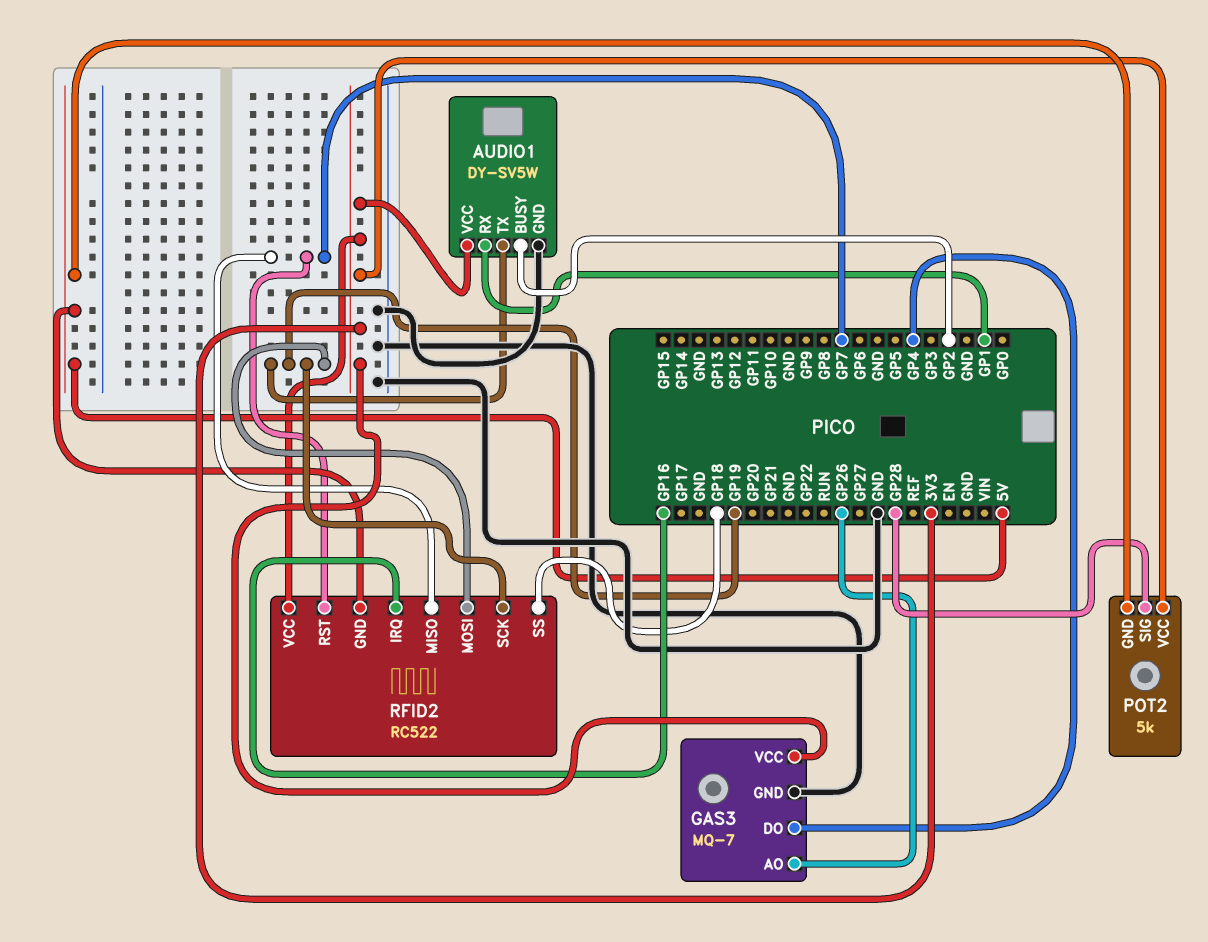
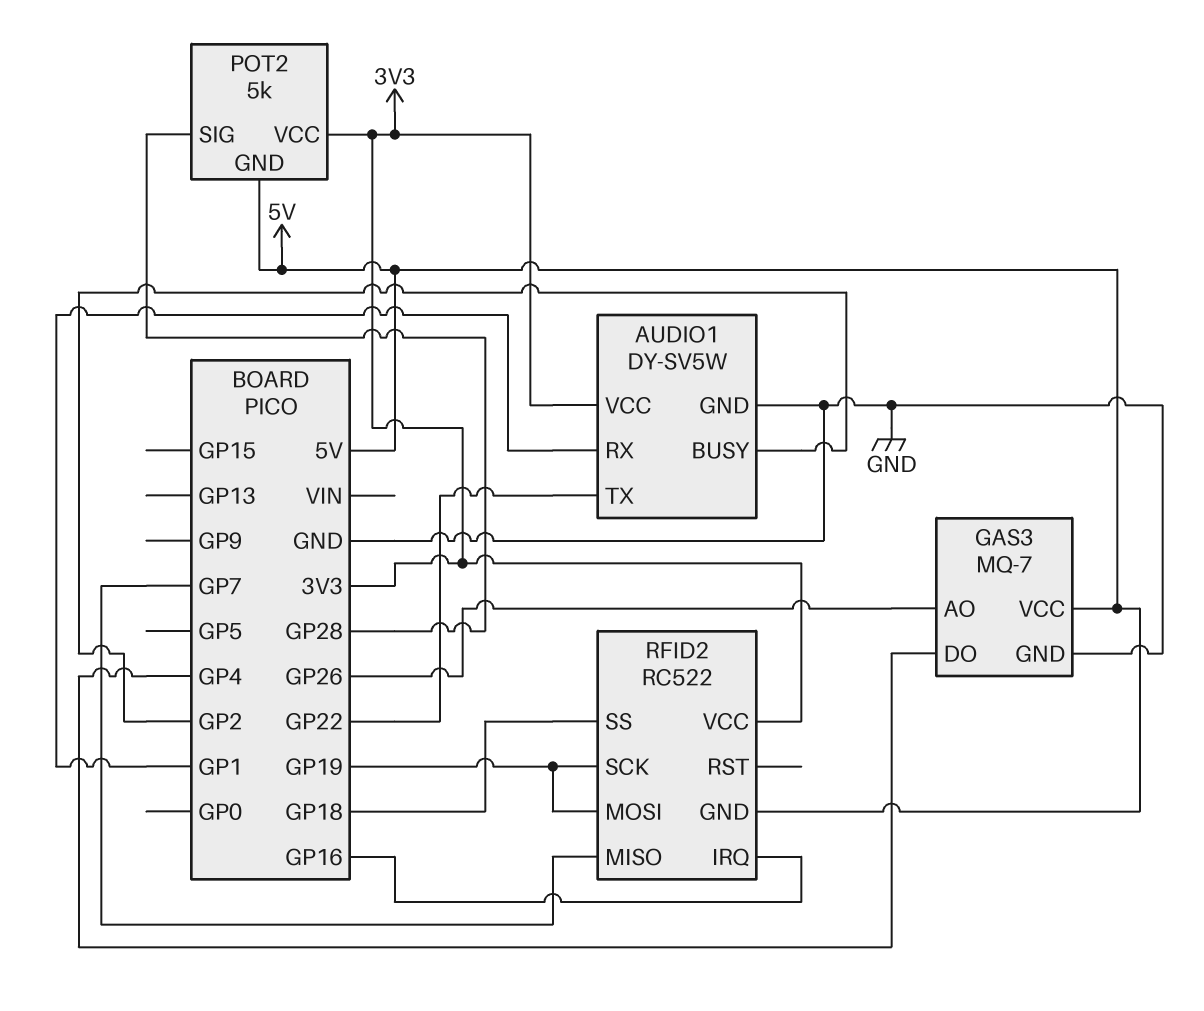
AUDIO1 pin TX: GP19 -> GP22
GAS3 pin VCC: 3V3 -> 5V
RFID2 pin RST: GP7 -> none

